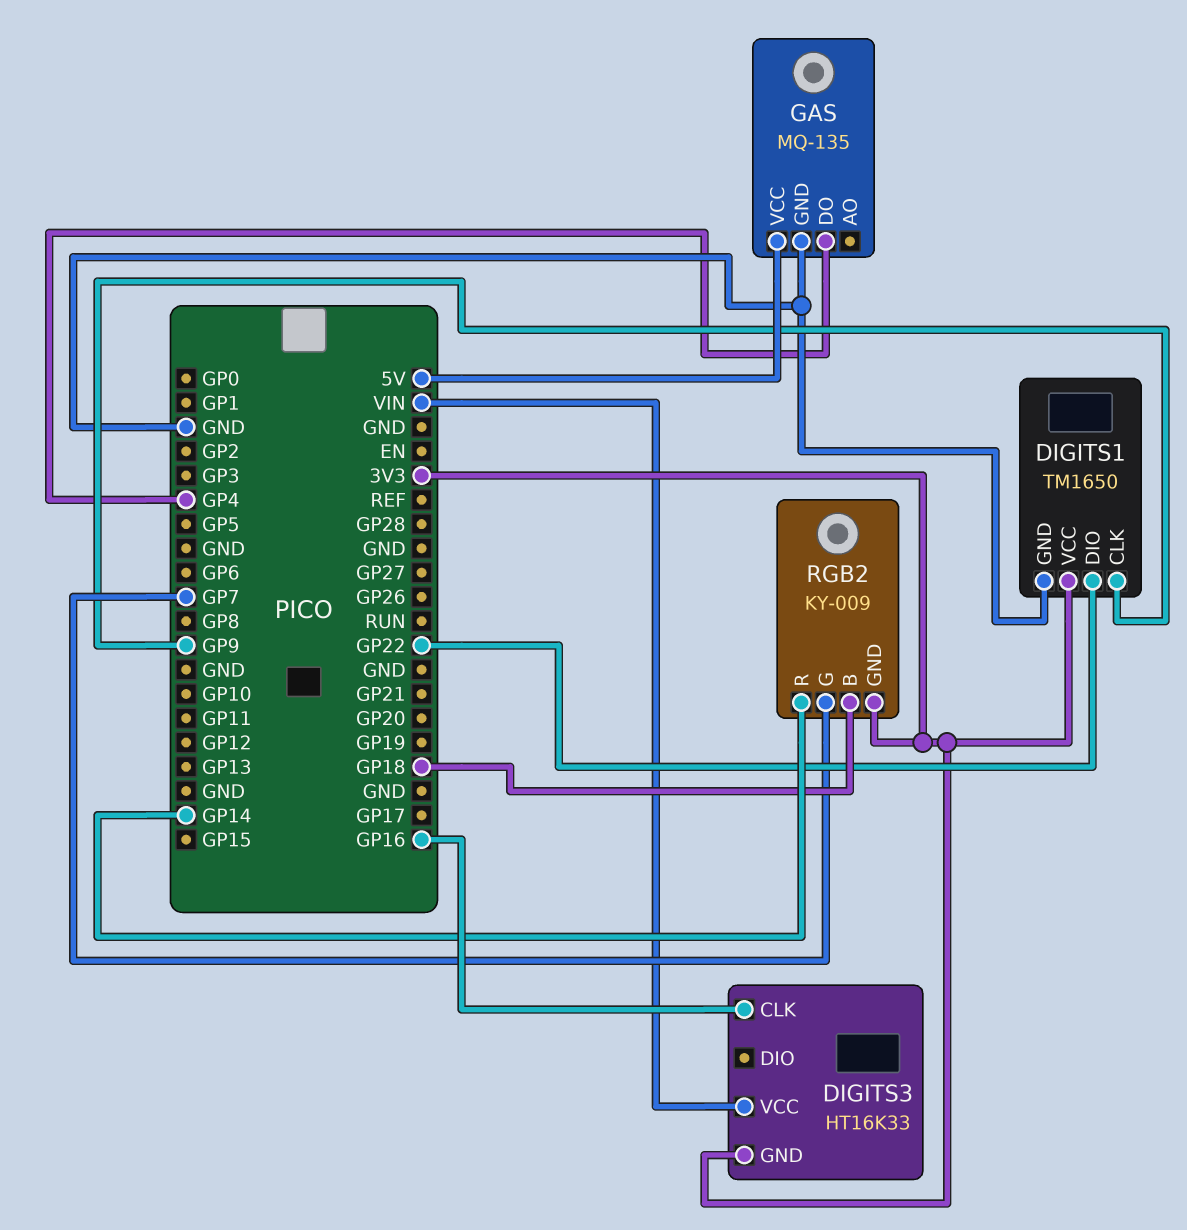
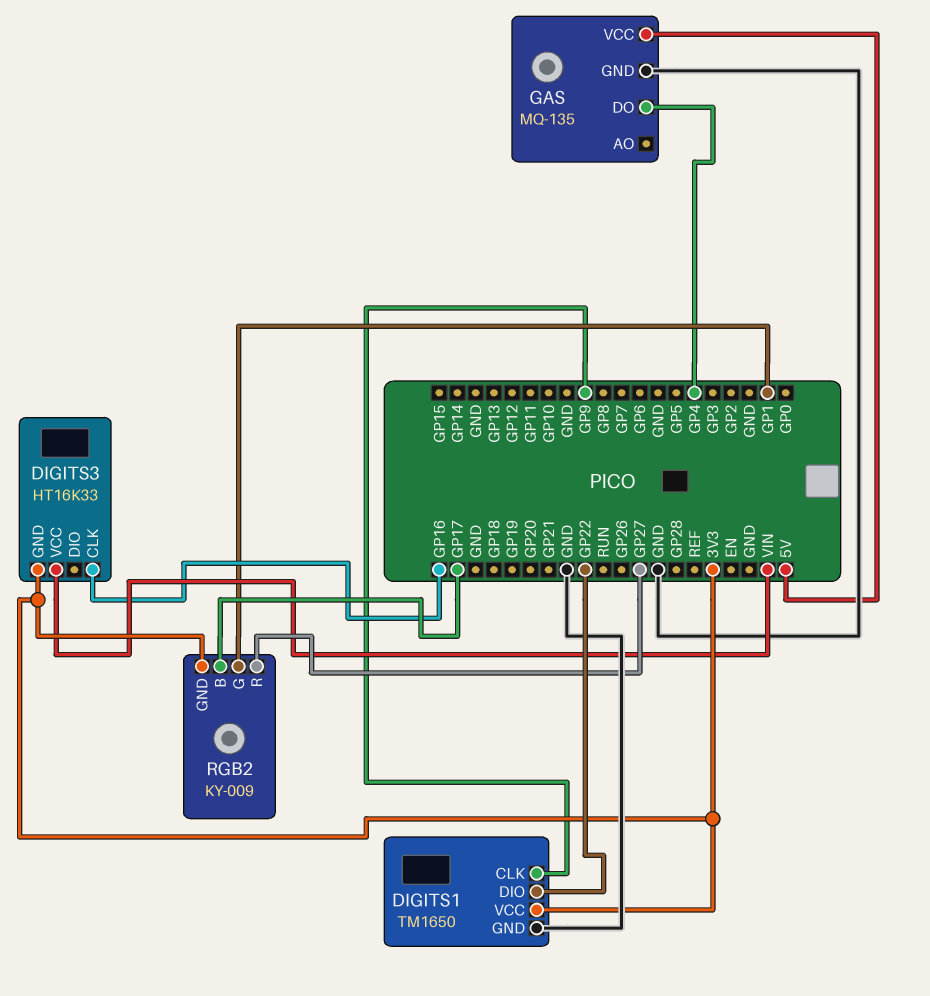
RGB2 pin B: GP18 -> GP17
RGB2 pin G: GP7 -> GP1
RGB2 pin R: GP14 -> GP27

